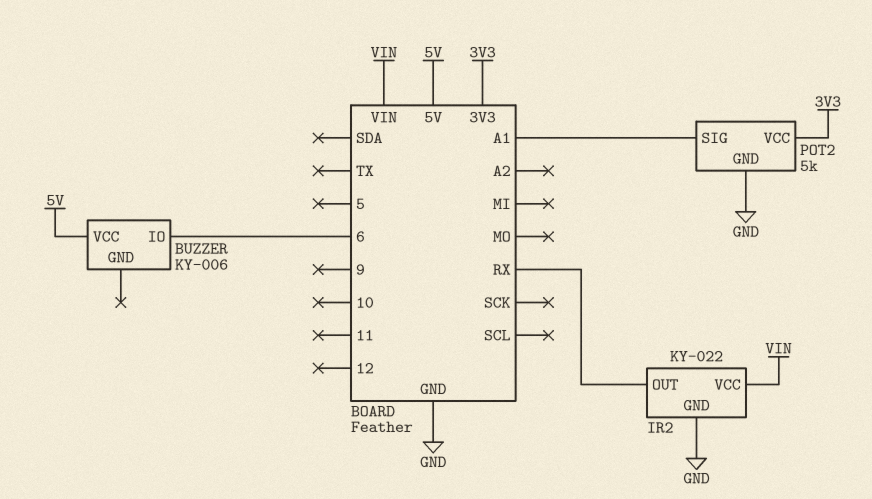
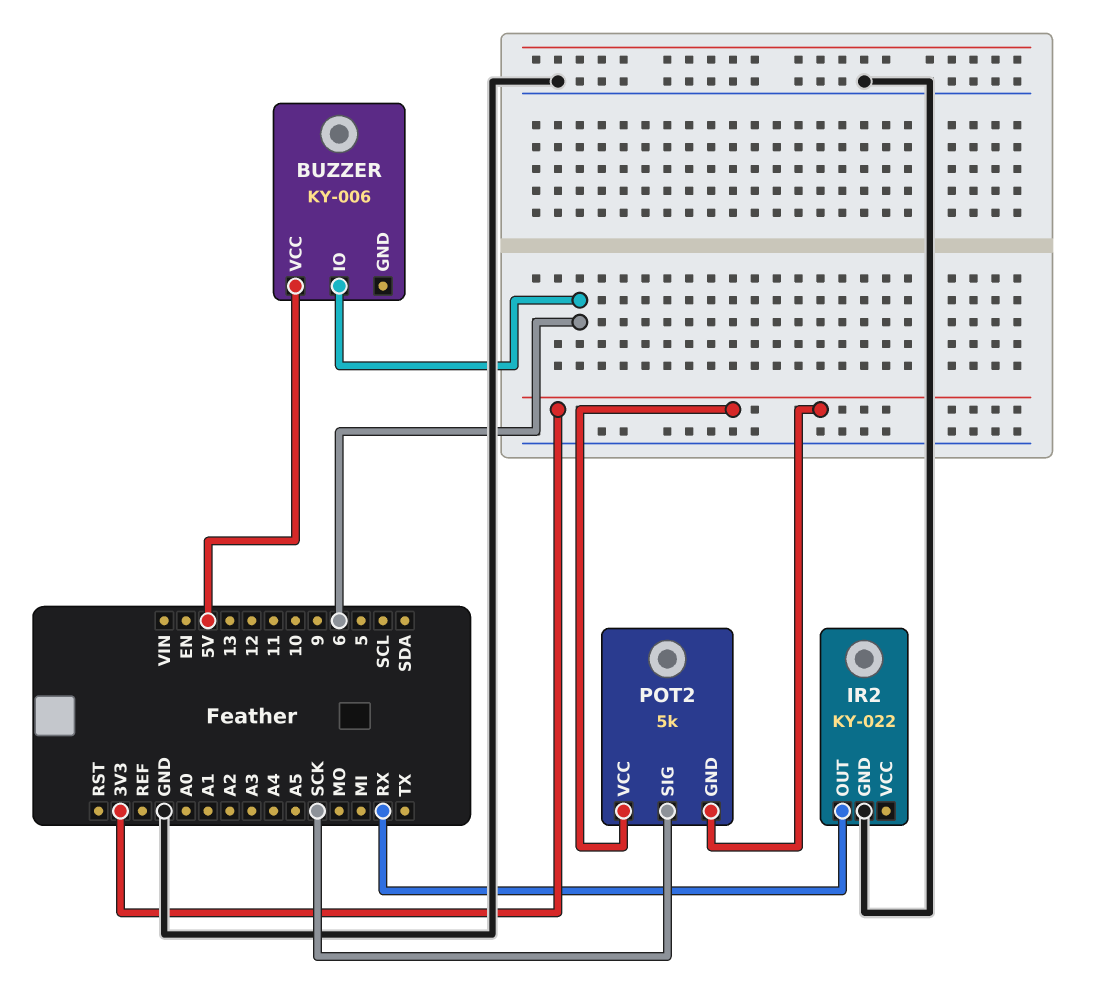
IR2 pin VCC: VIN -> none
POT2 pin GND: GND -> 3V3
POT2 pin SIG: A1 -> SCK

